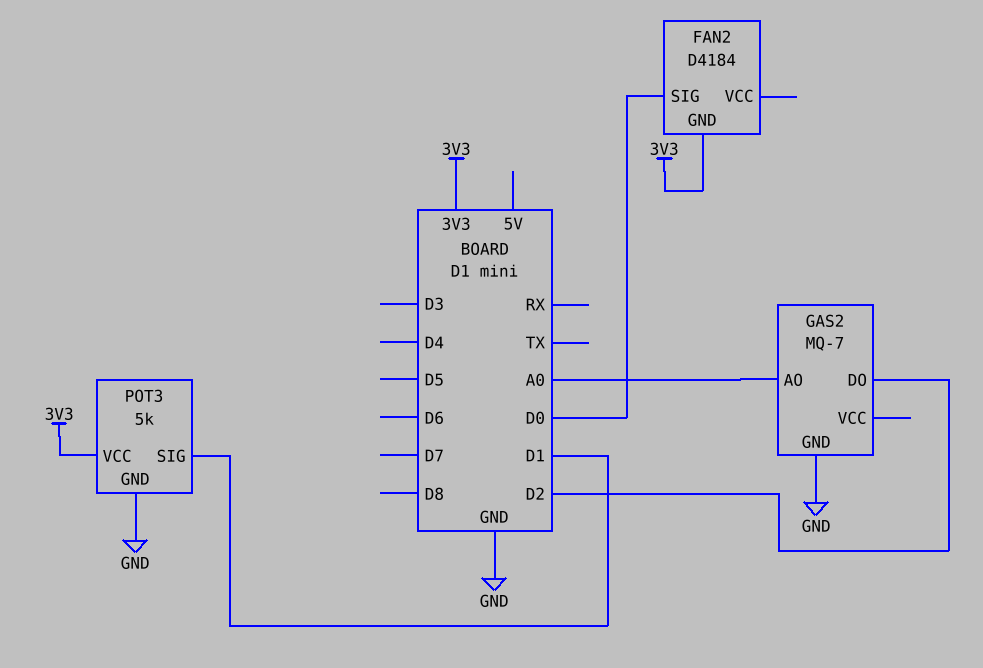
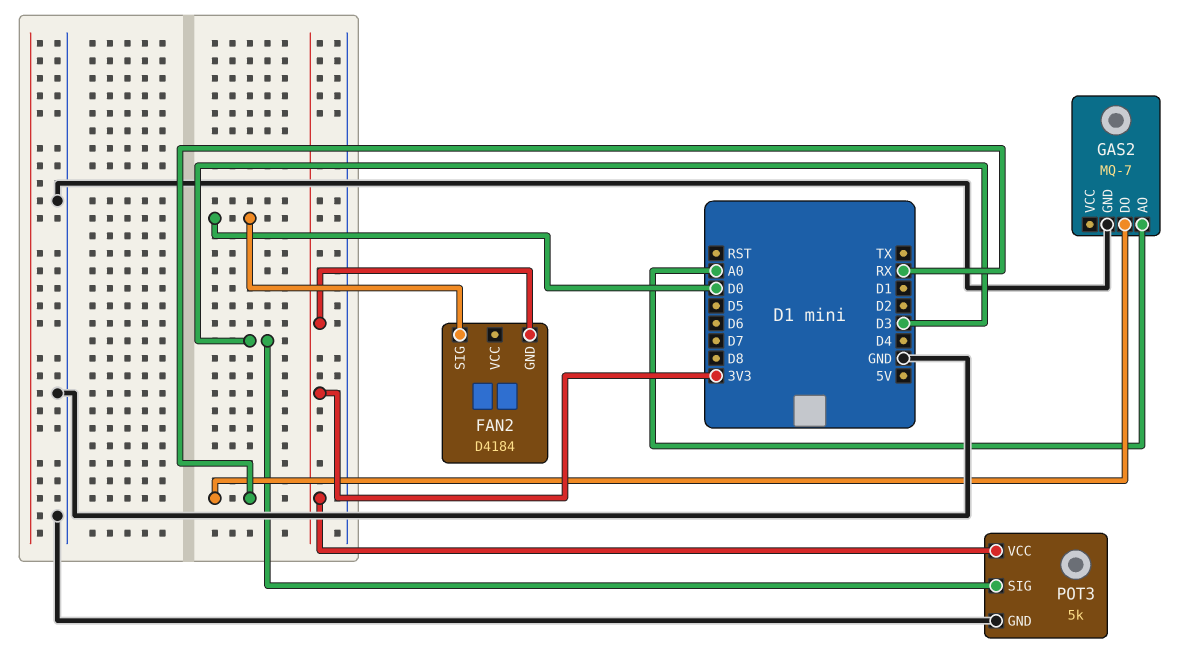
GAS2 pin DO: D2 -> RX
POT3 pin SIG: D1 -> D3

